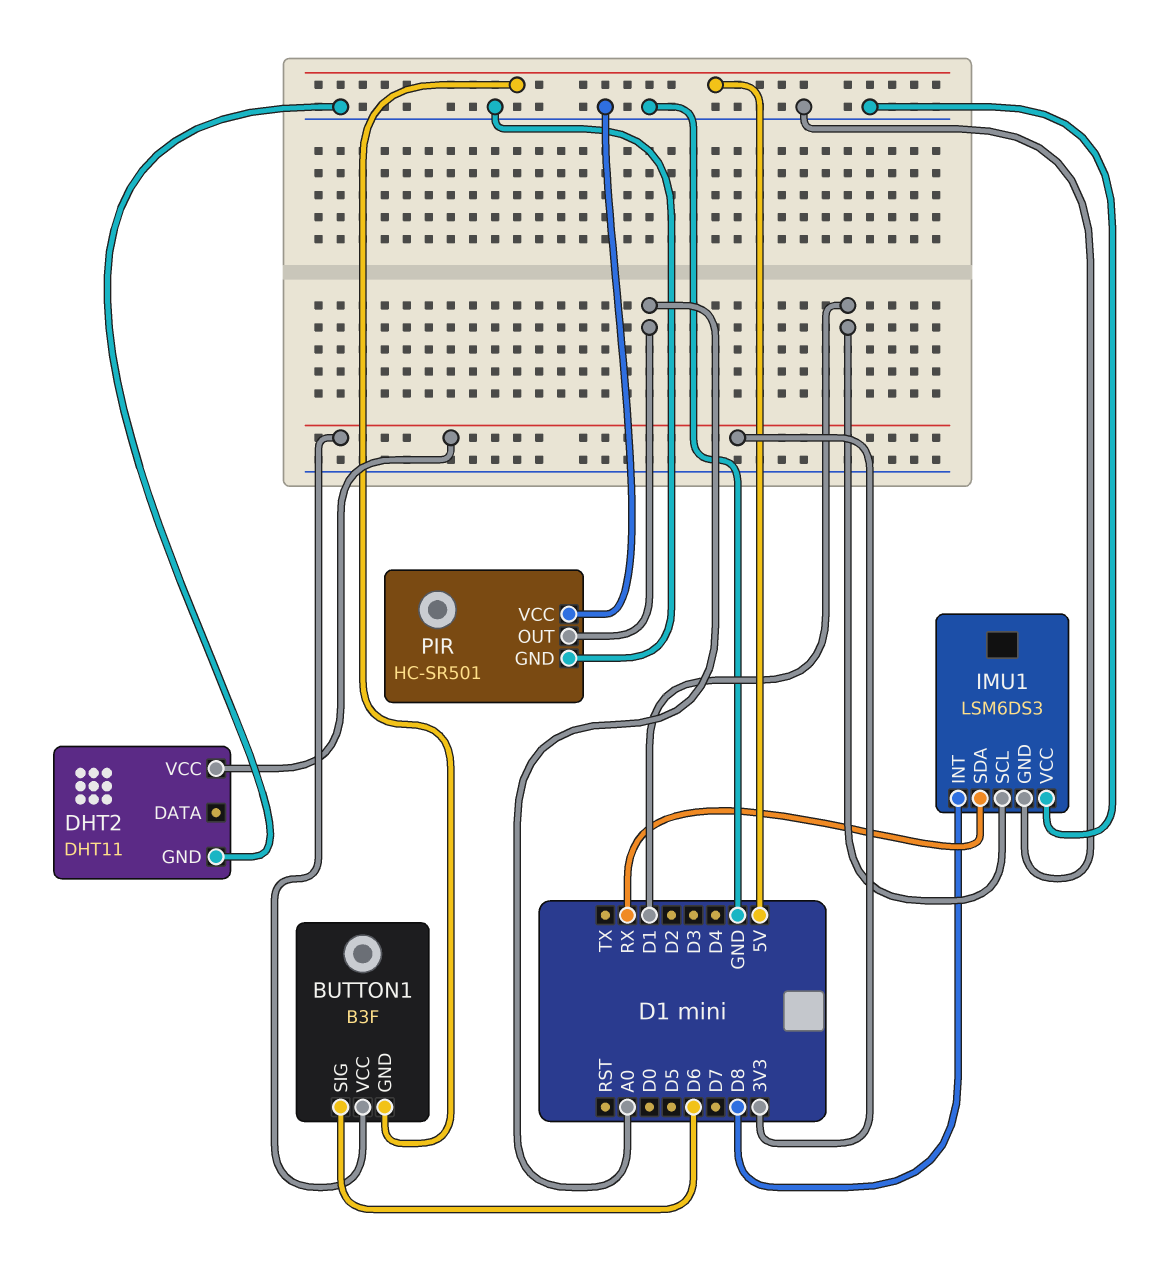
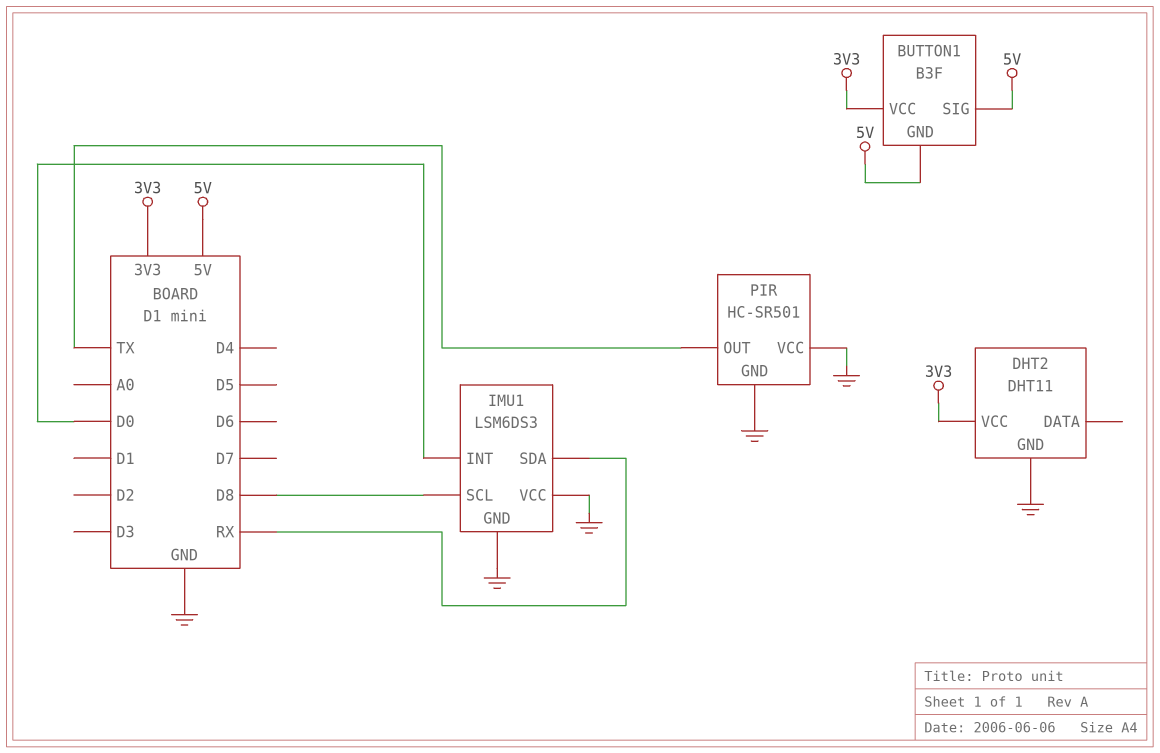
BUTTON1 pin SIG: D6 -> 5V
IMU1 pin INT: D8 -> D0
IMU1 pin SCL: D1 -> D8
PIR pin OUT: A0 -> TX

